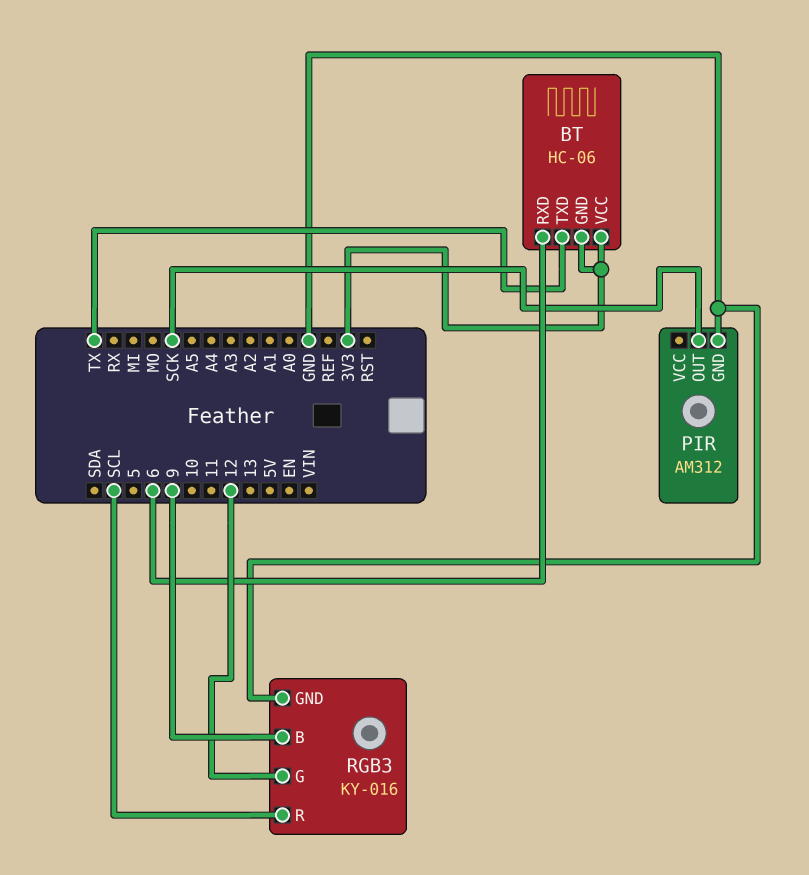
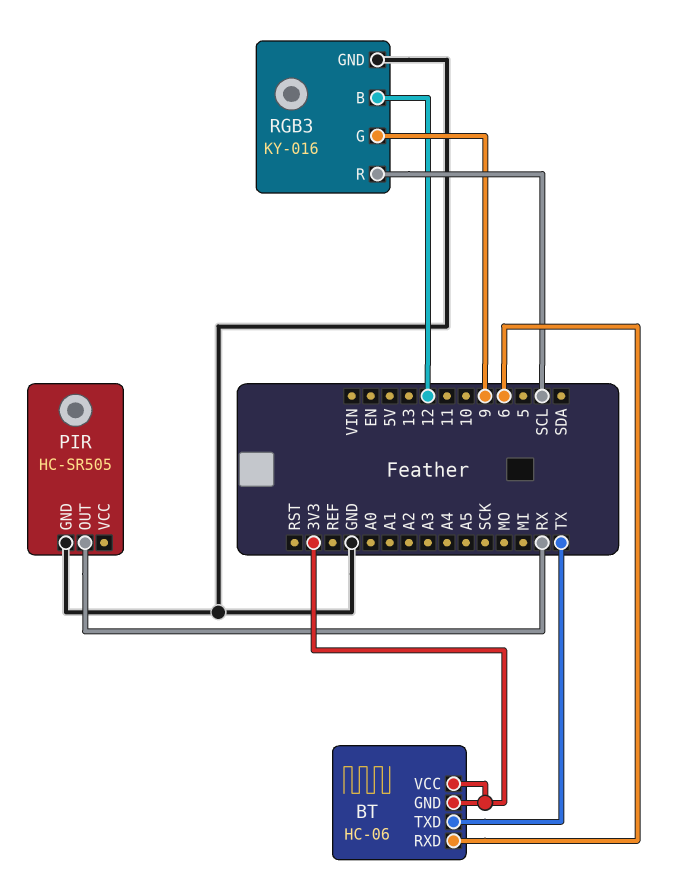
PIR: AM312 -> HC-SR505
PIR pin OUT: SCK -> RX
RGB3 pin B: 9 -> 12
RGB3 pin G: 12 -> 9

